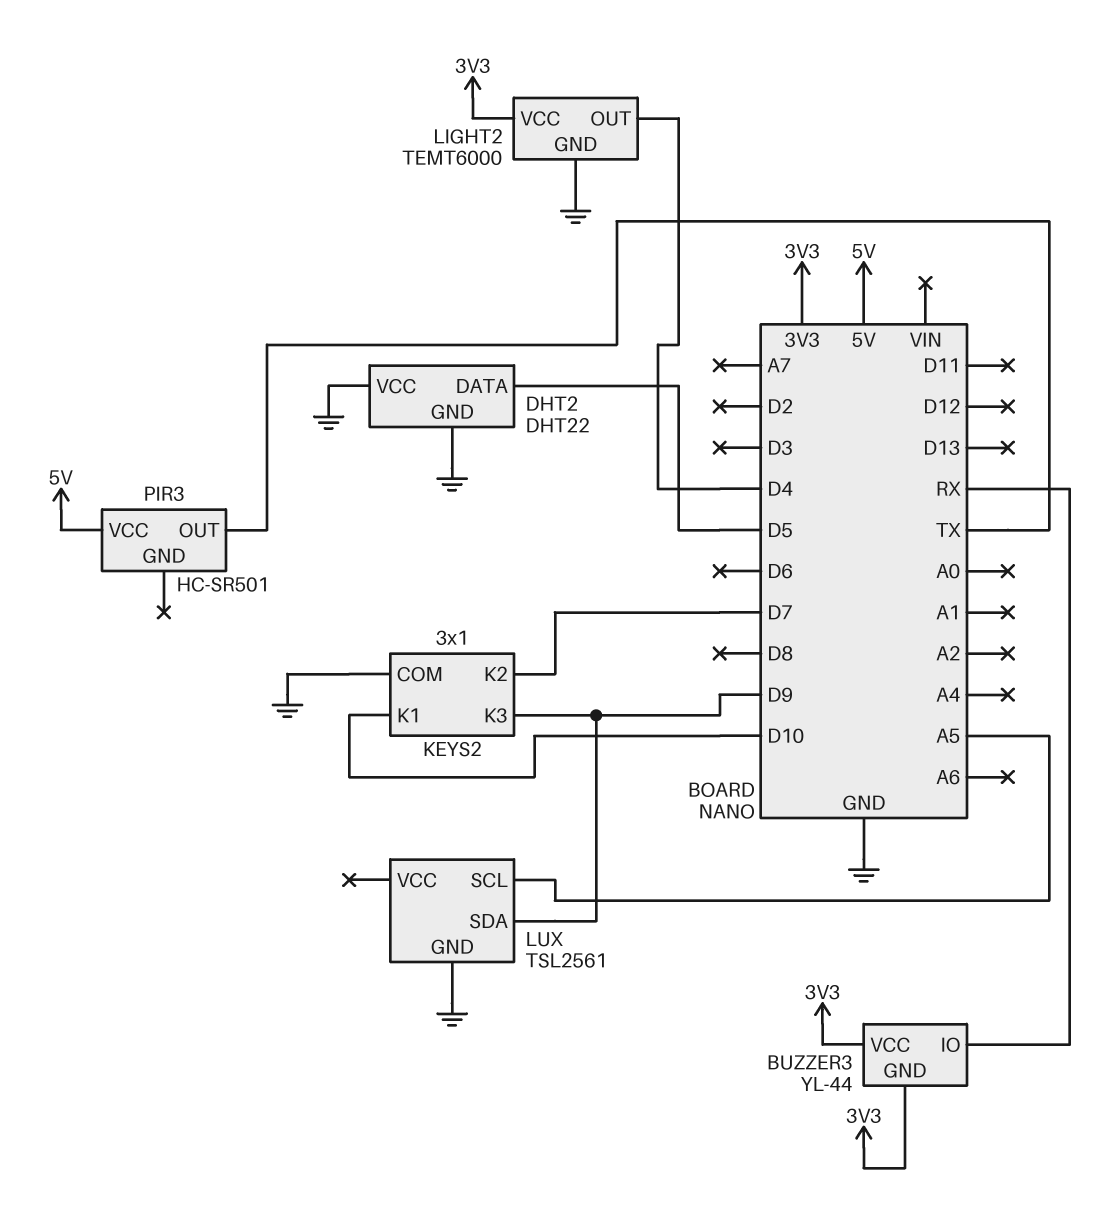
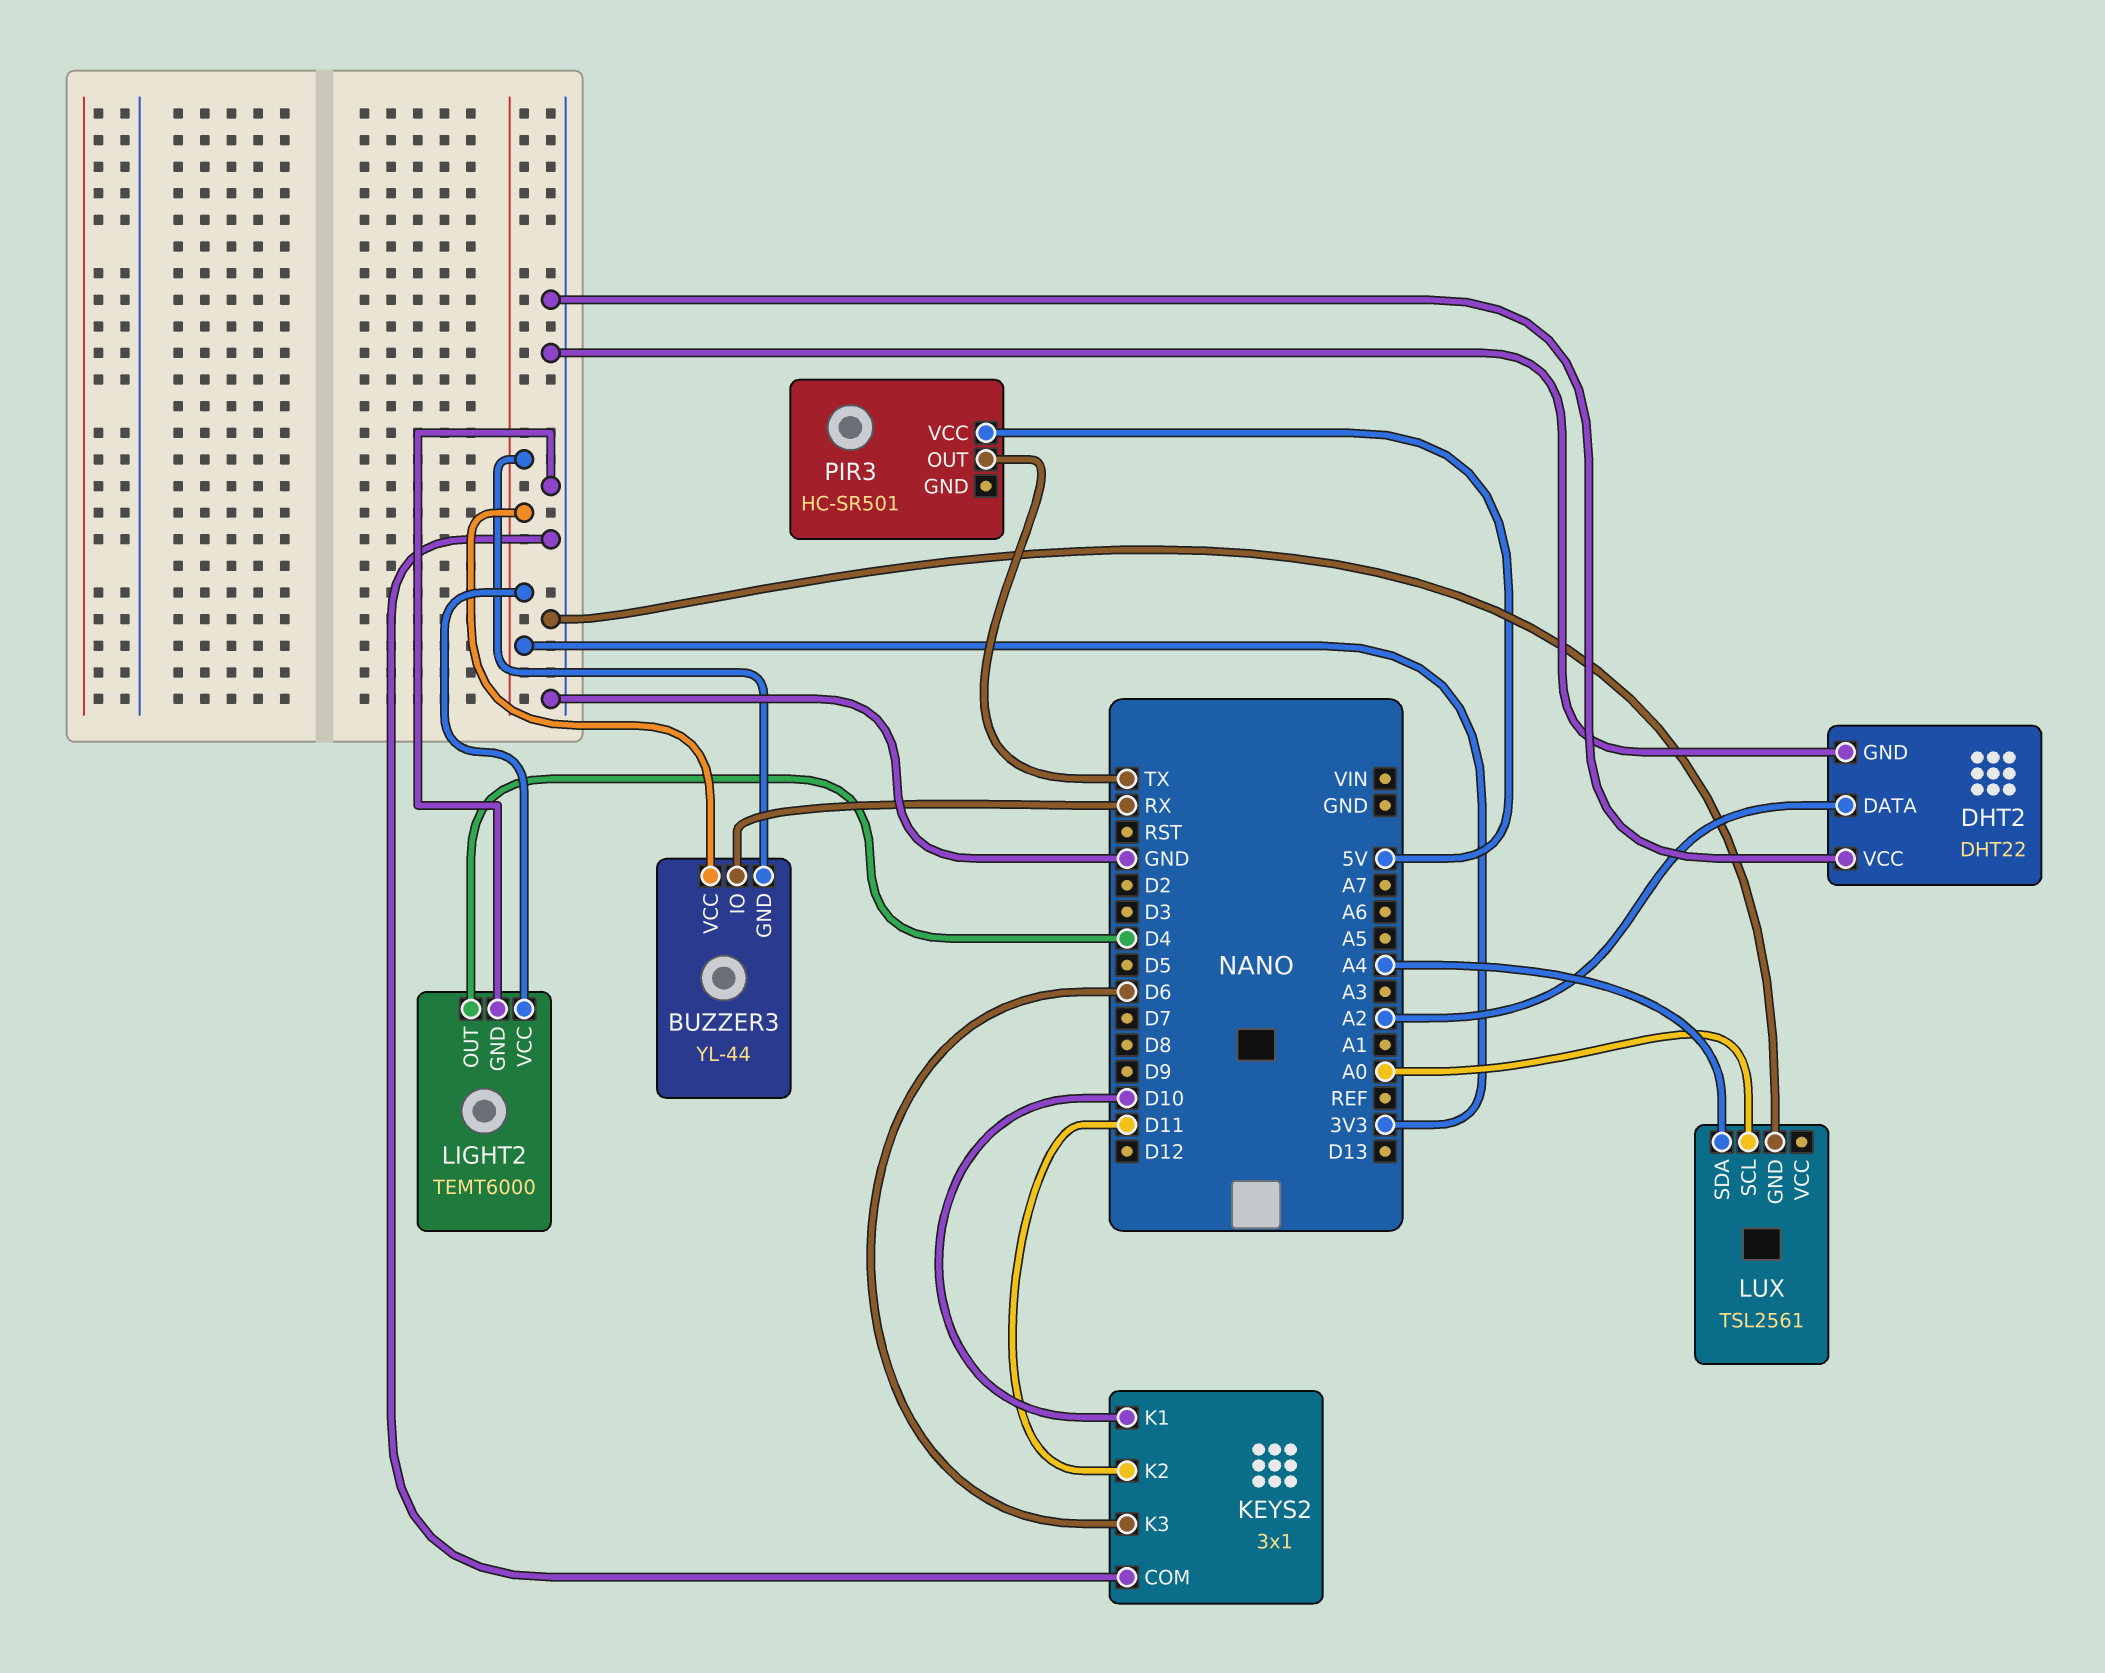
DHT2 pin DATA: D5 -> A2
KEYS2 pin K2: D7 -> D11
KEYS2 pin K3: D9 -> D6
LUX pin SCL: A5 -> A0
LUX pin SDA: D9 -> A4

